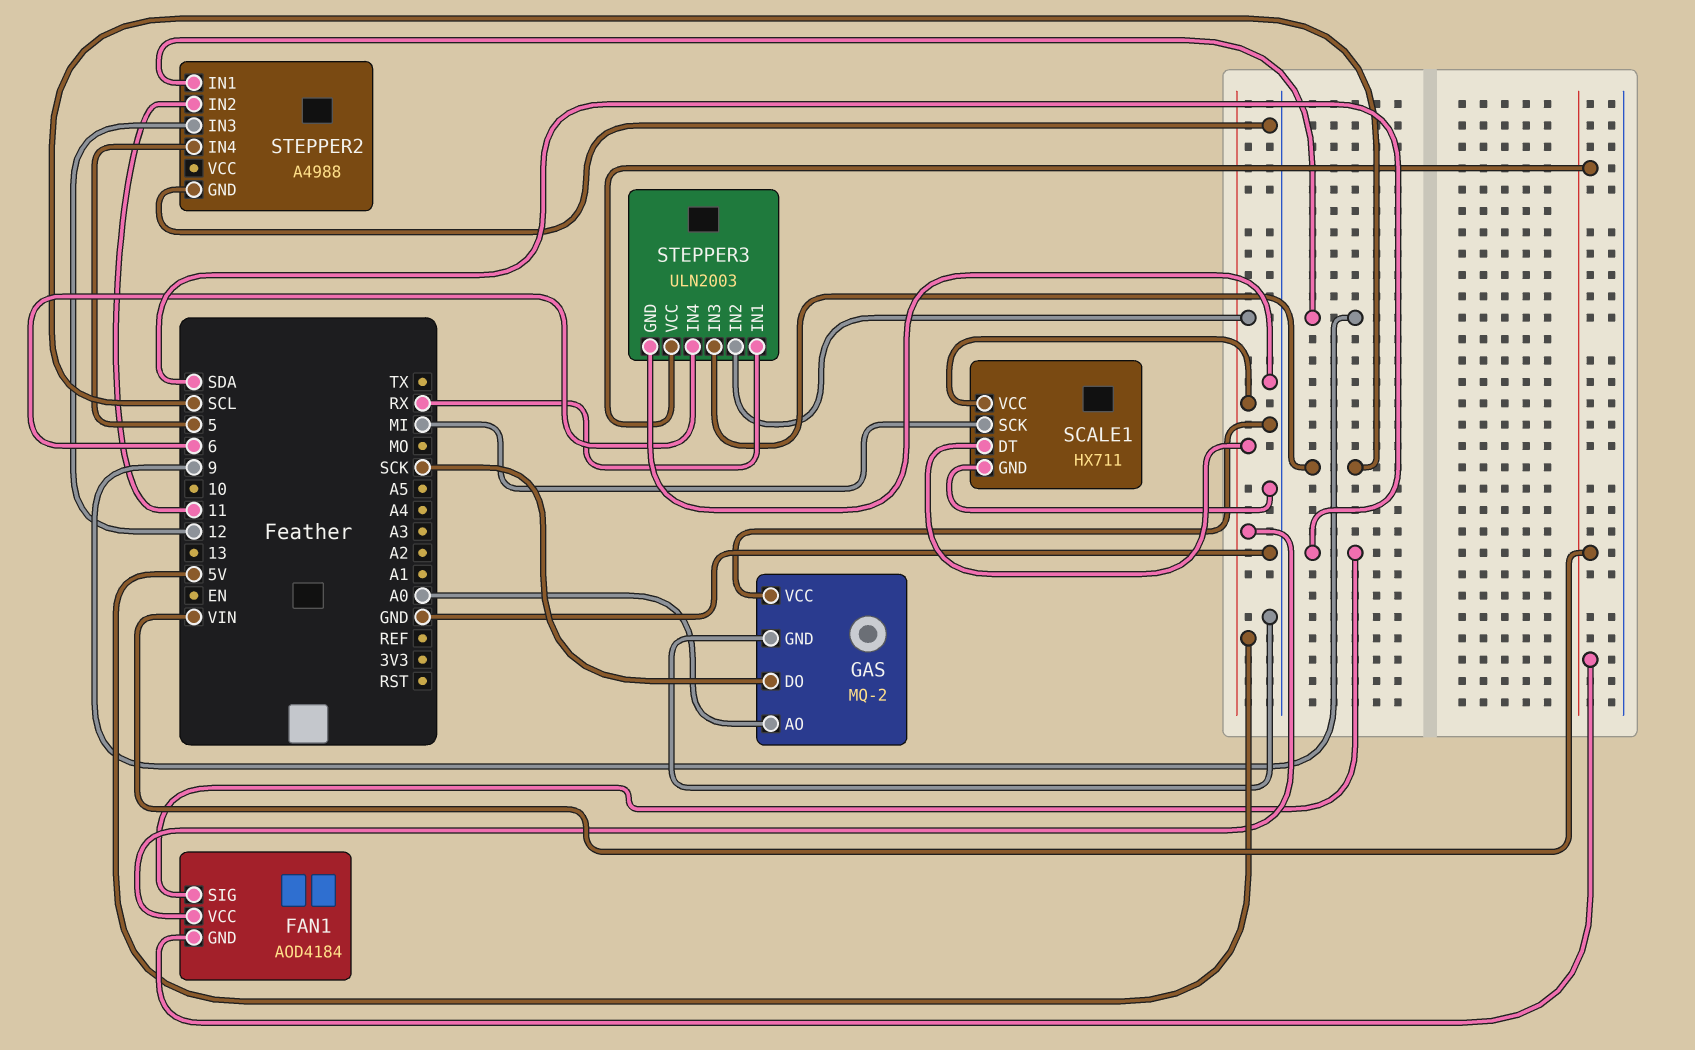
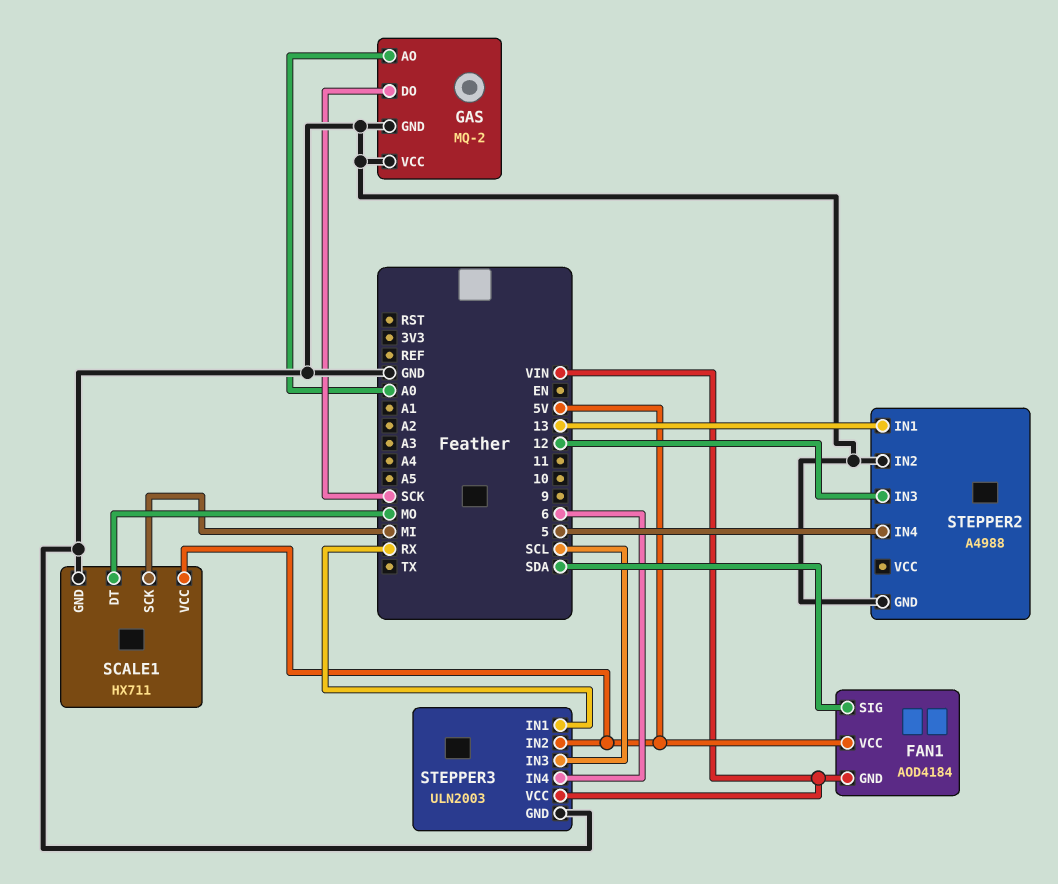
SCALE1 pin DT: 5V -> MO
STEPPER2 pin IN1: 9 -> 13
STEPPER2 pin IN2: 11 -> GND

